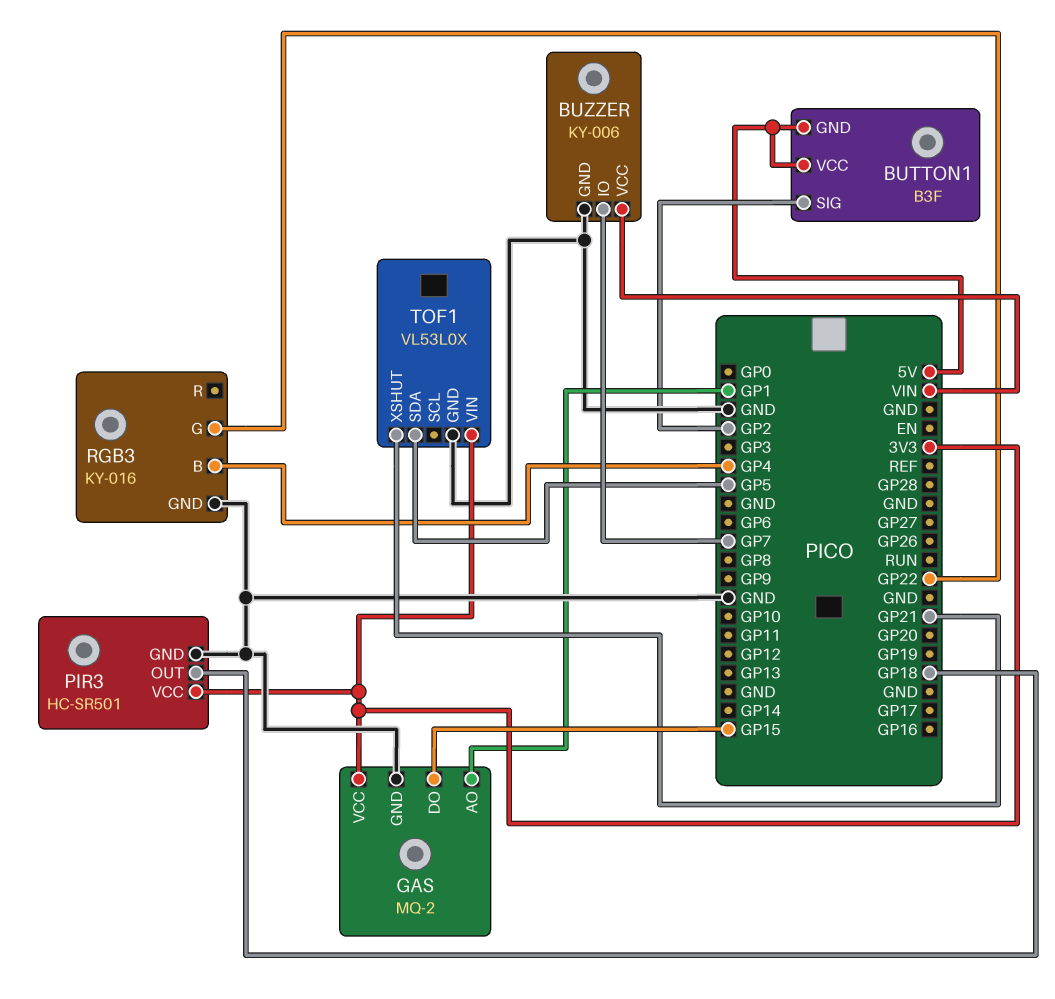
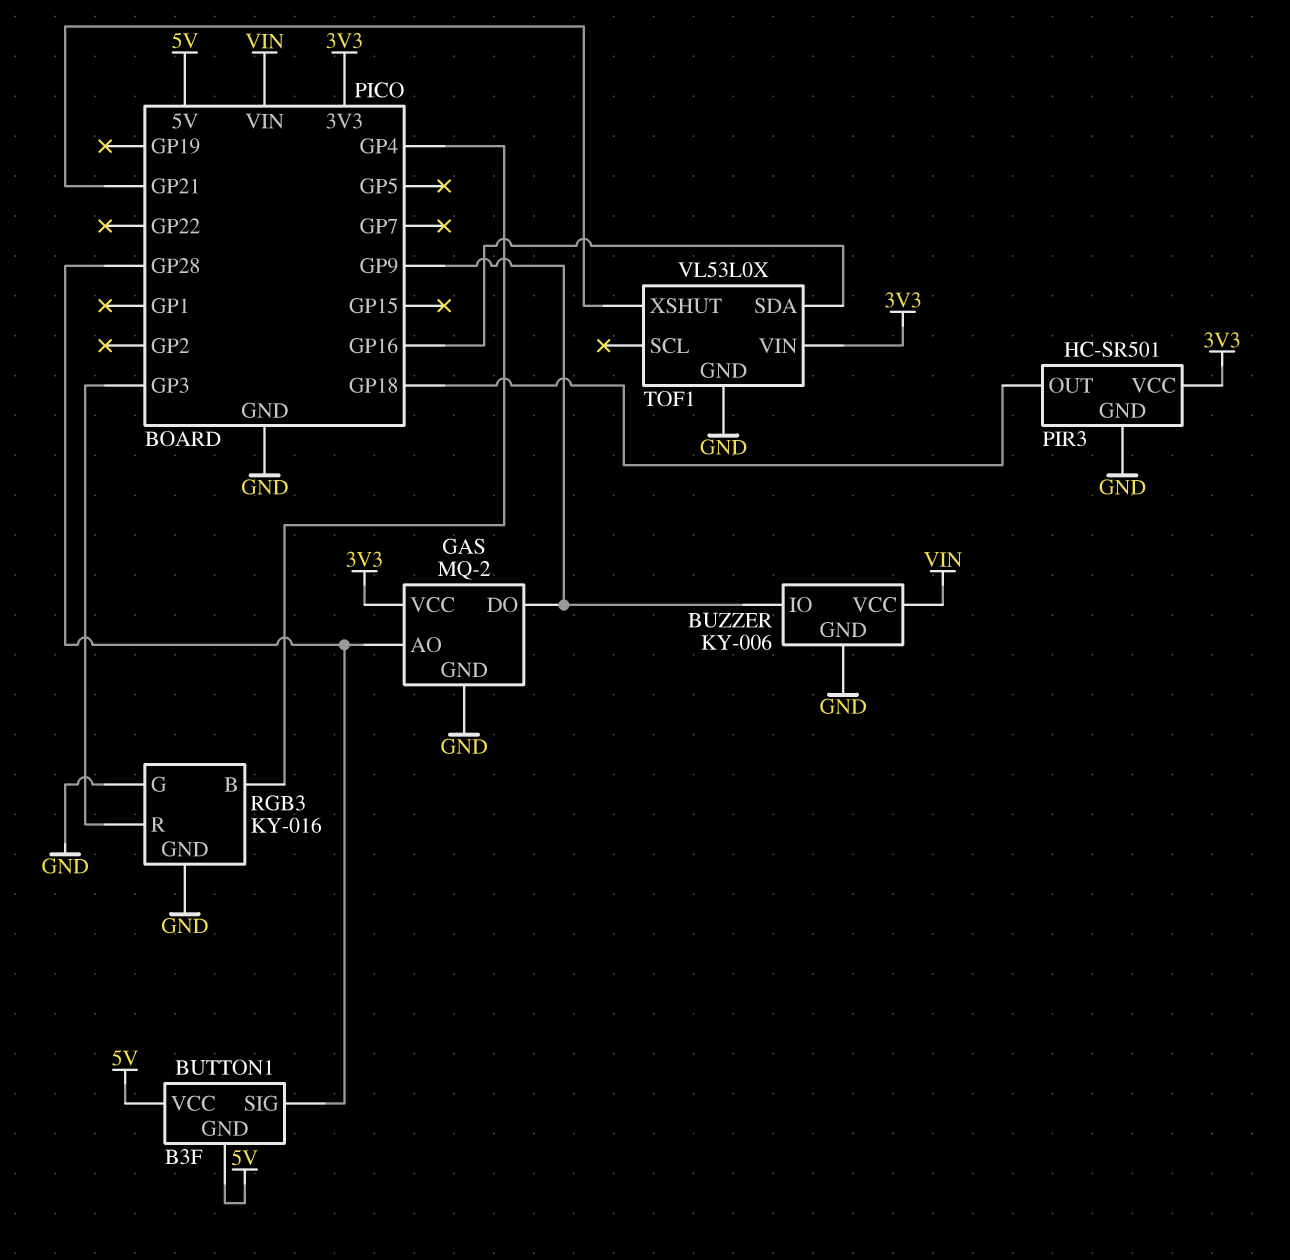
BUTTON1 pin SIG: GP2 -> GP28
BUZZER pin IO: GP7 -> GP9
GAS pin AO: GP1 -> GP28
GAS pin DO: GP15 -> GP9
RGB3 pin G: GP22 -> GND
RGB3 pin R: none -> GP3
TOF1 pin SDA: GP5 -> GP16

